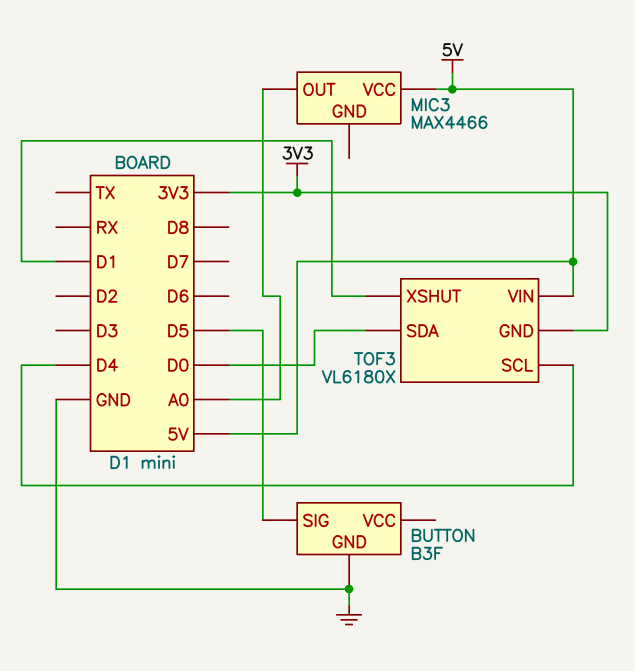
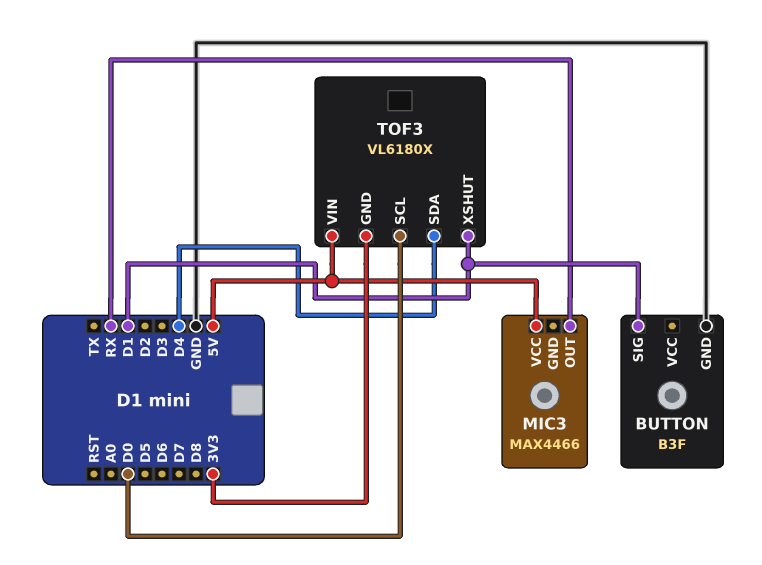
BUTTON pin SIG: D5 -> D1
MIC3 pin OUT: A0 -> RX
TOF3 pin SCL: D4 -> D0
TOF3 pin SDA: D0 -> D4

